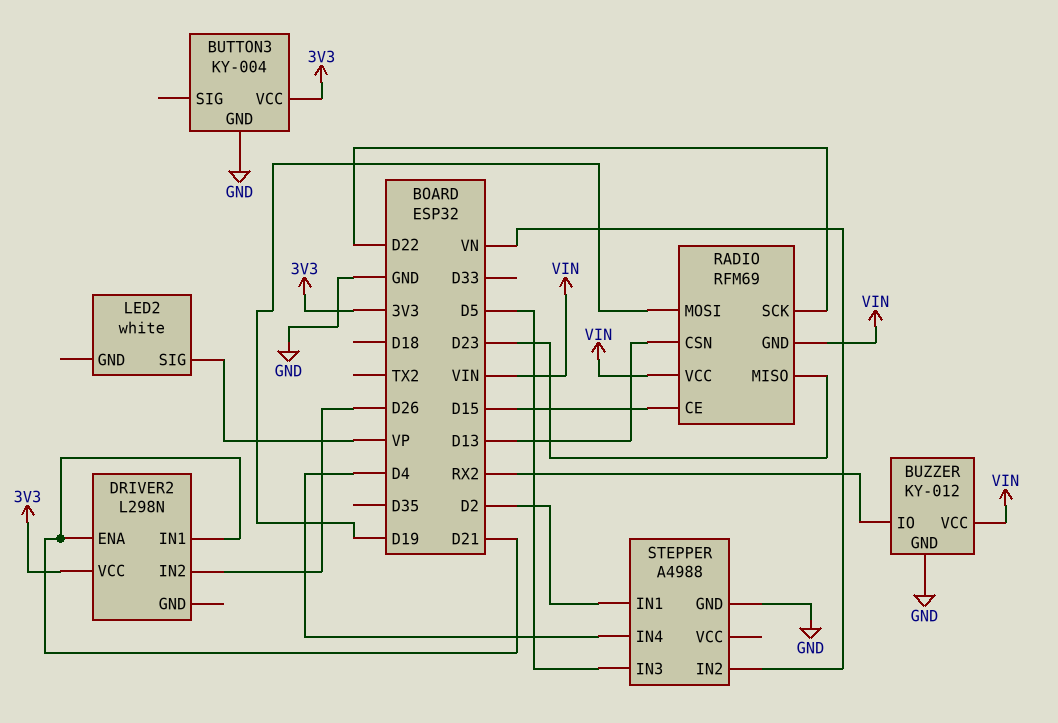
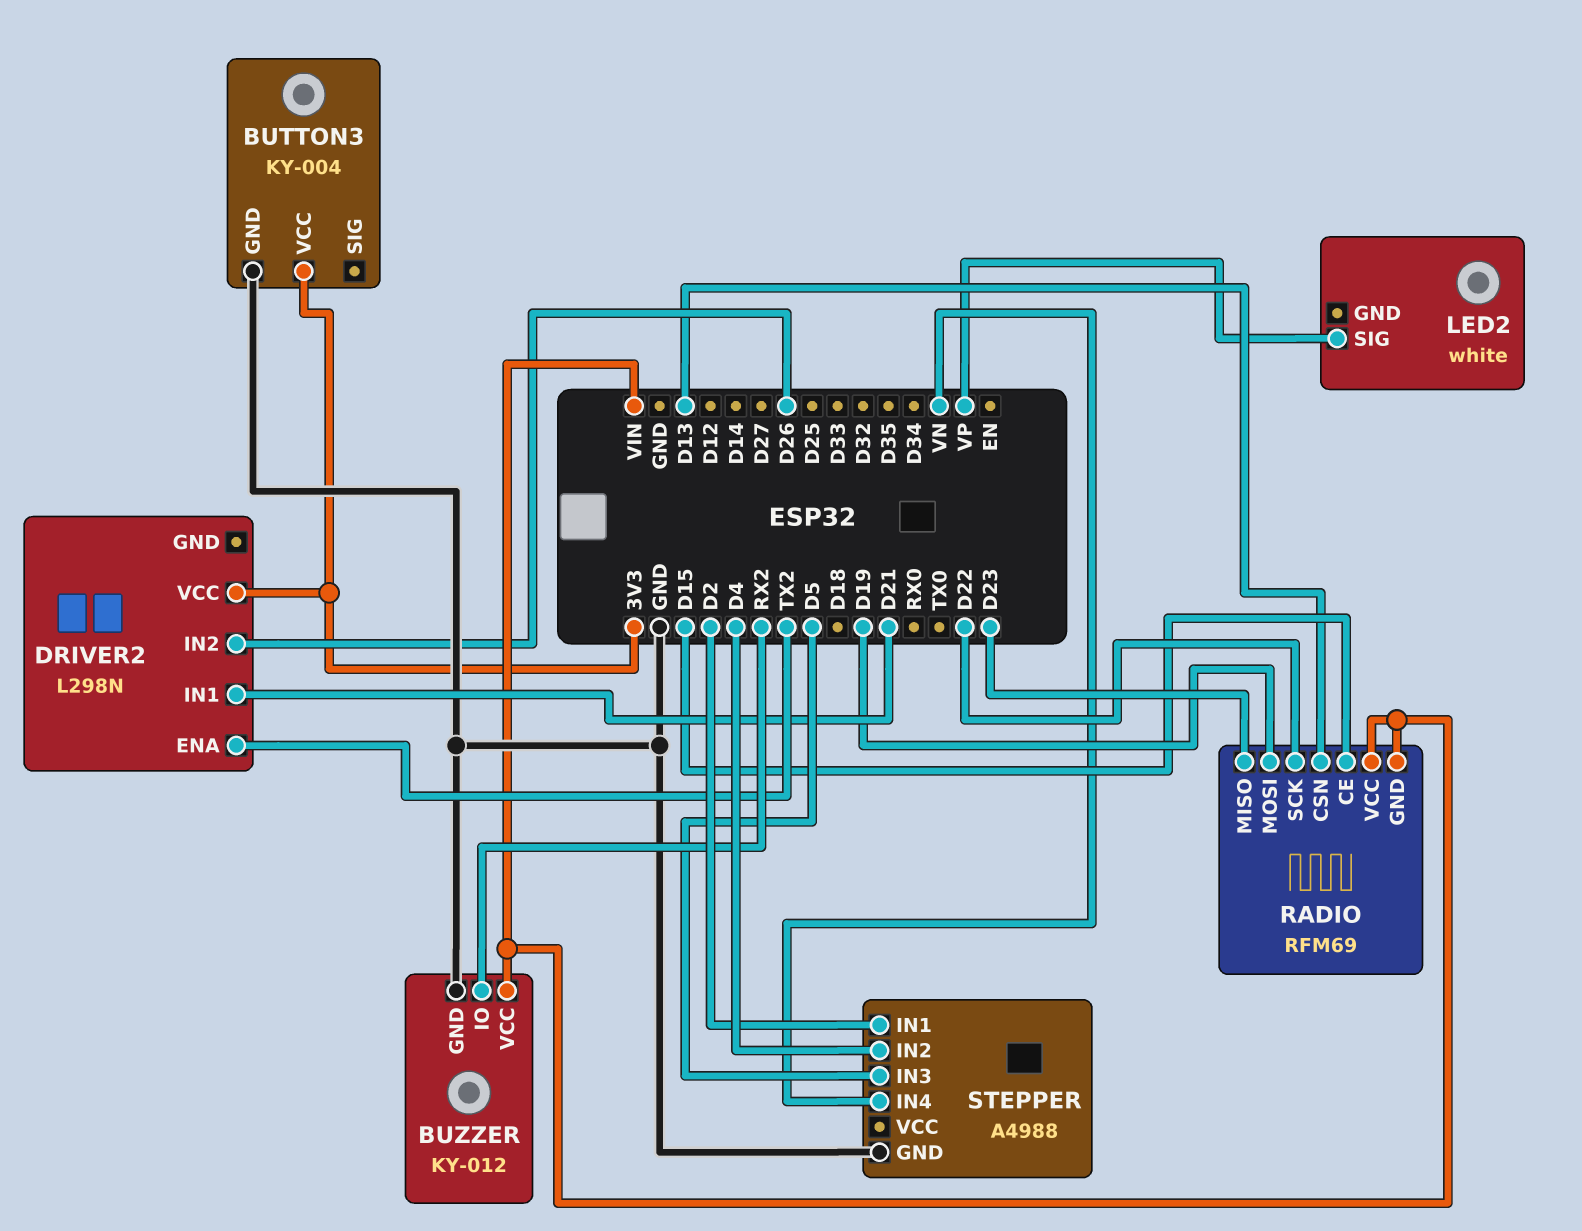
DRIVER2 pin ENA: D21 -> TX2
STEPPER pin IN2: VN -> D4
STEPPER pin IN4: D4 -> VN

